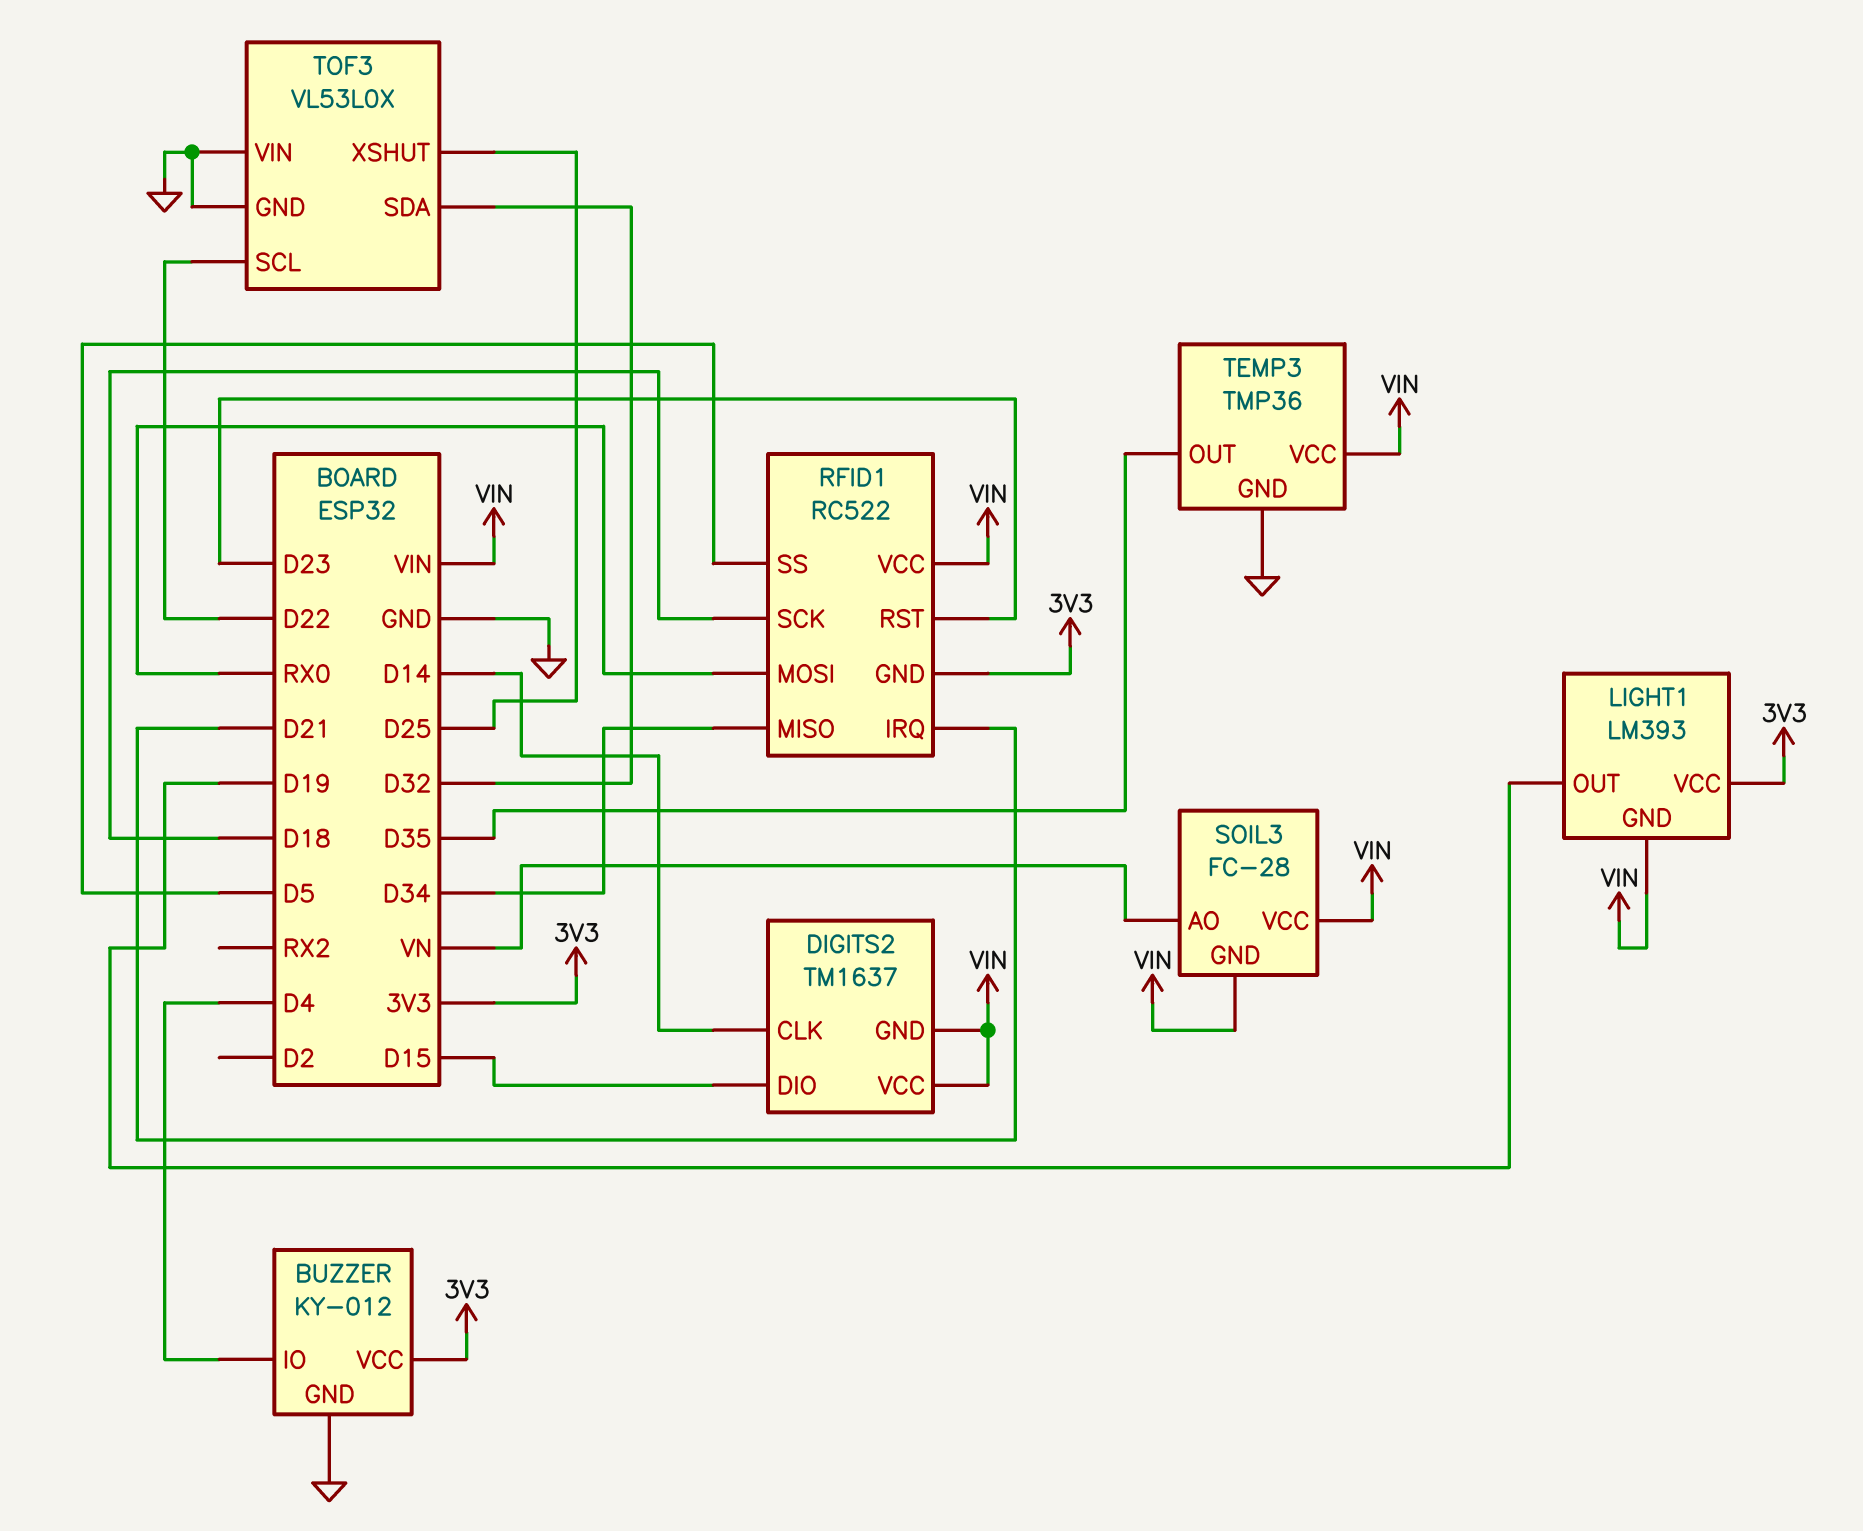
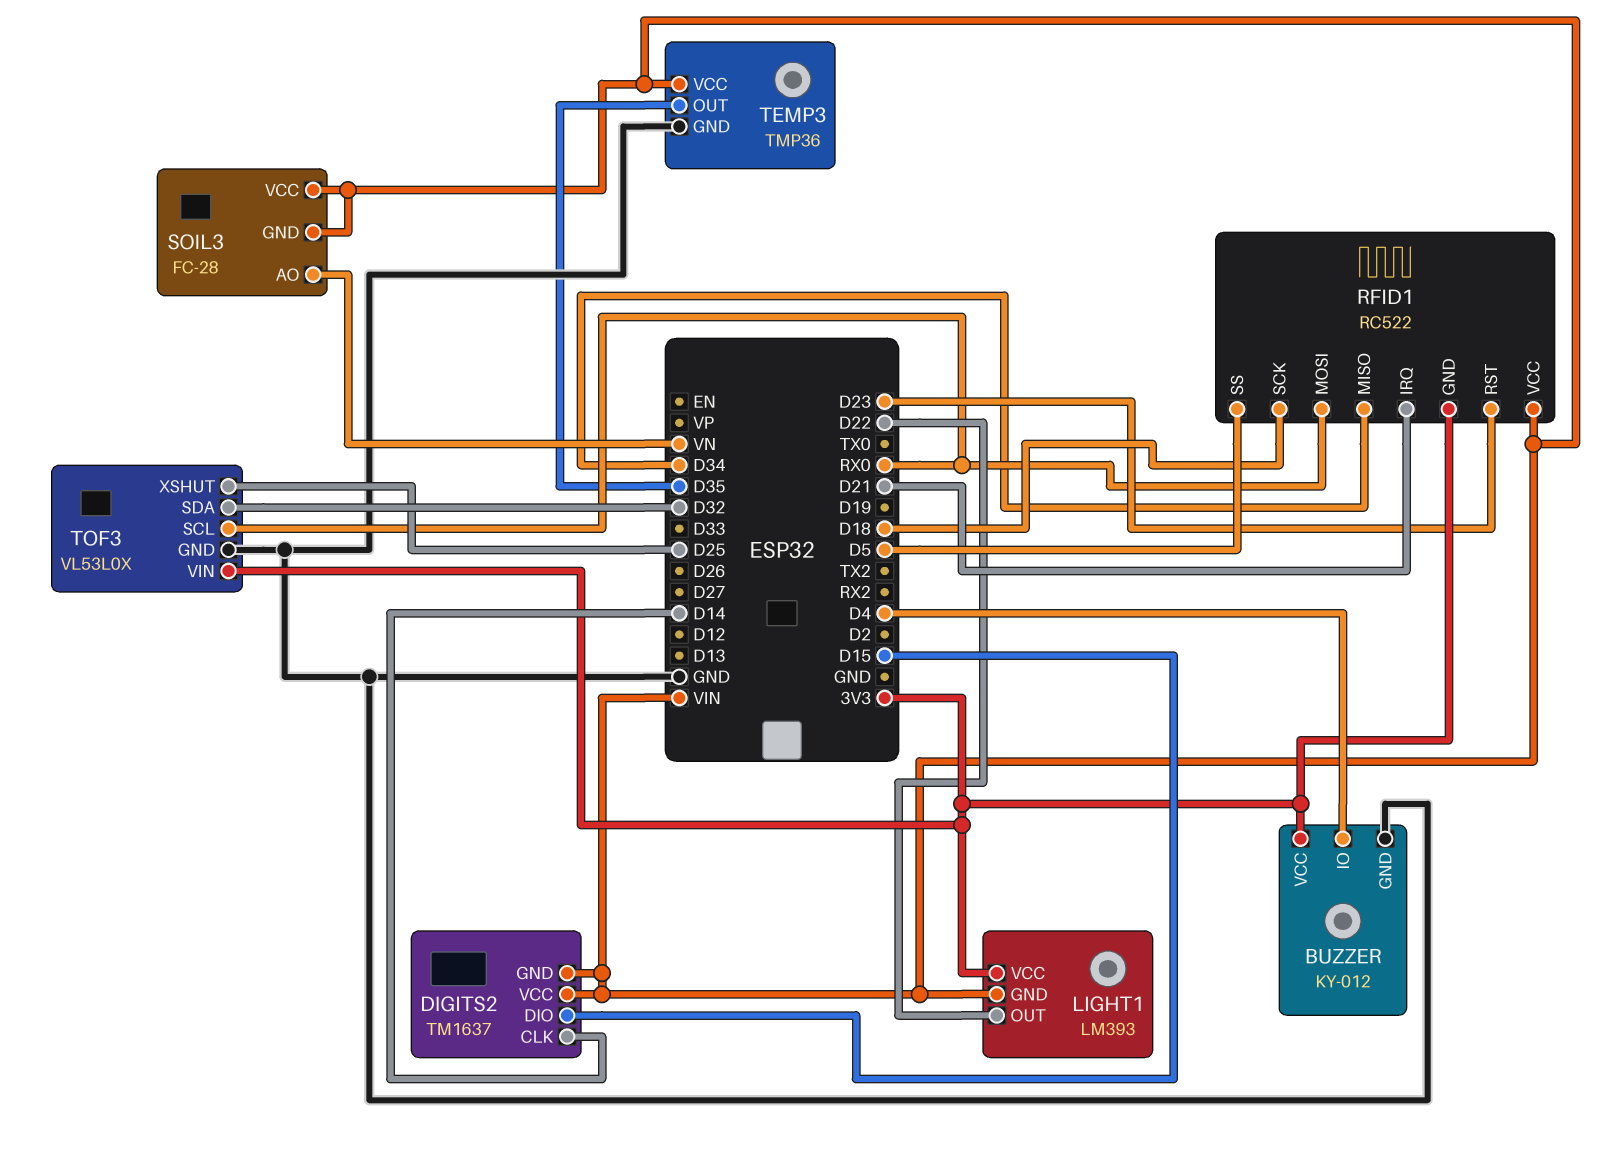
LIGHT1 pin OUT: D19 -> D22
TOF3 pin SCL: D22 -> RX0
TOF3 pin VIN: GND -> 3V3

